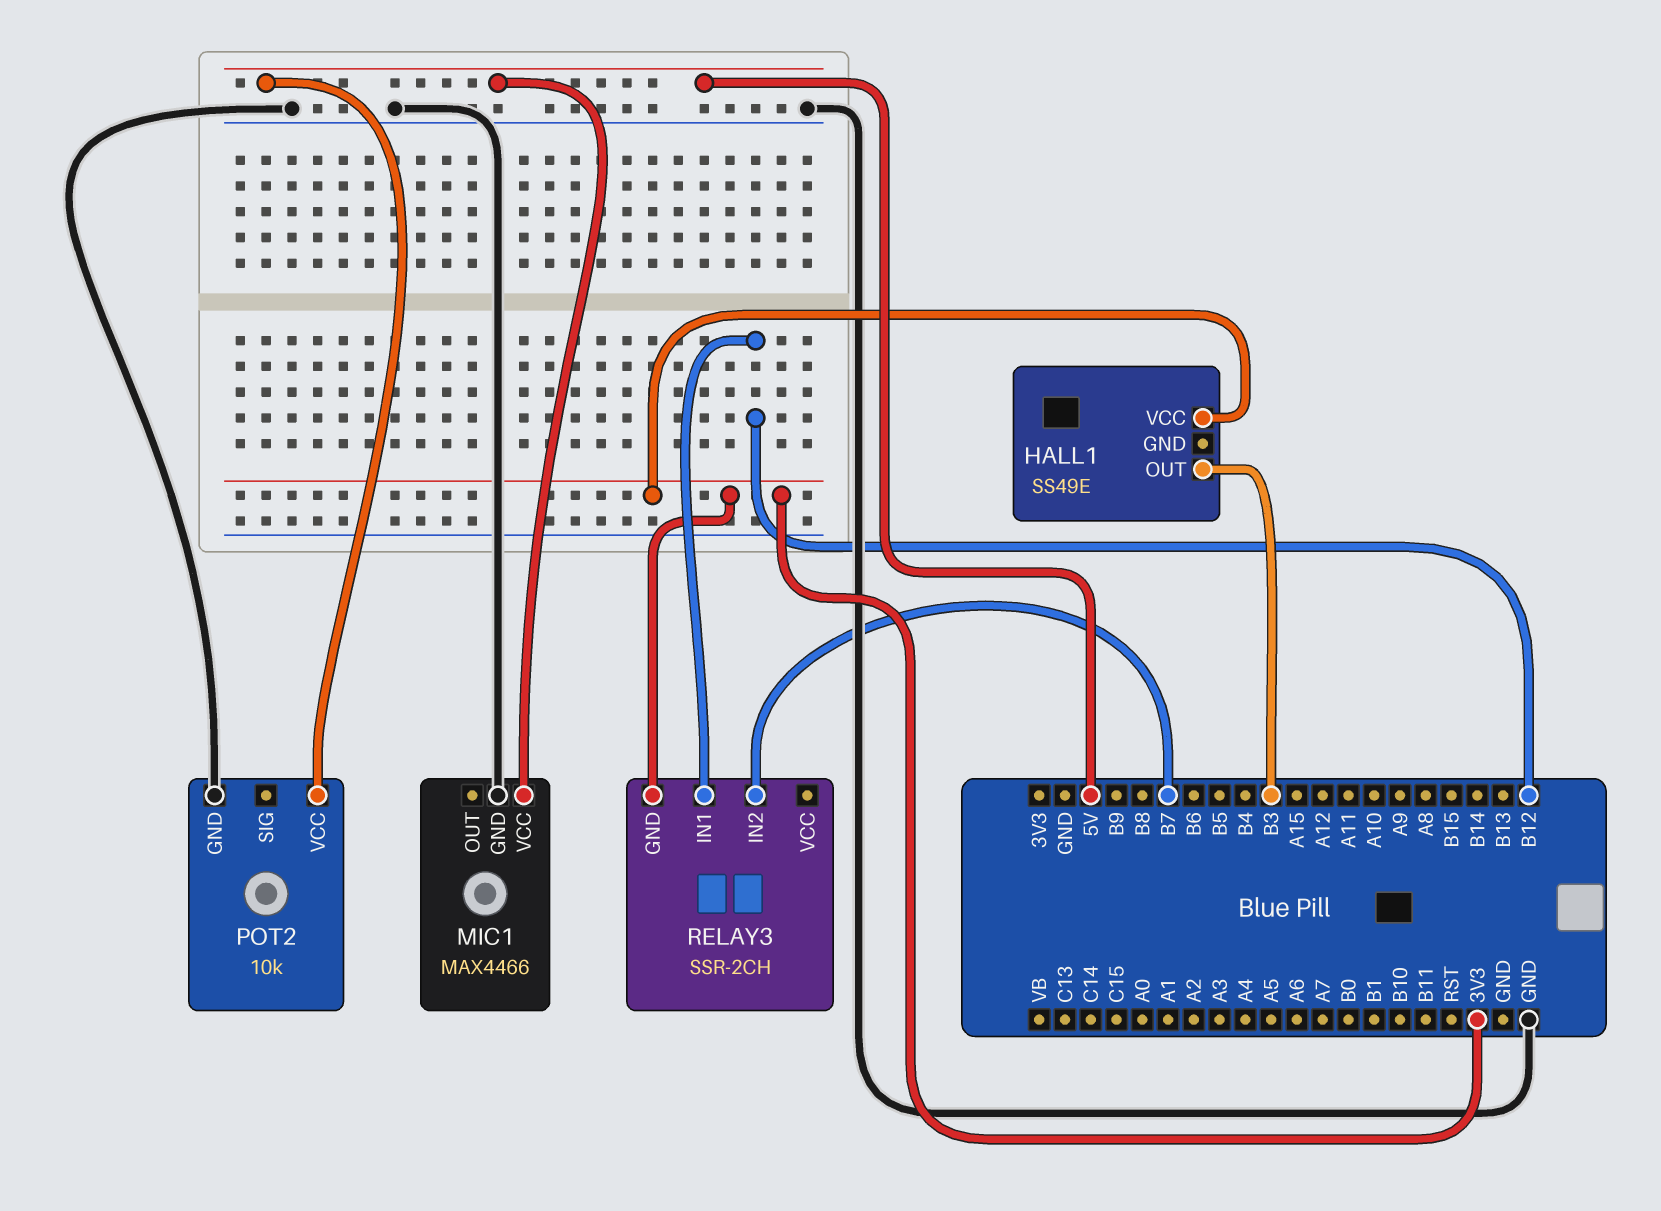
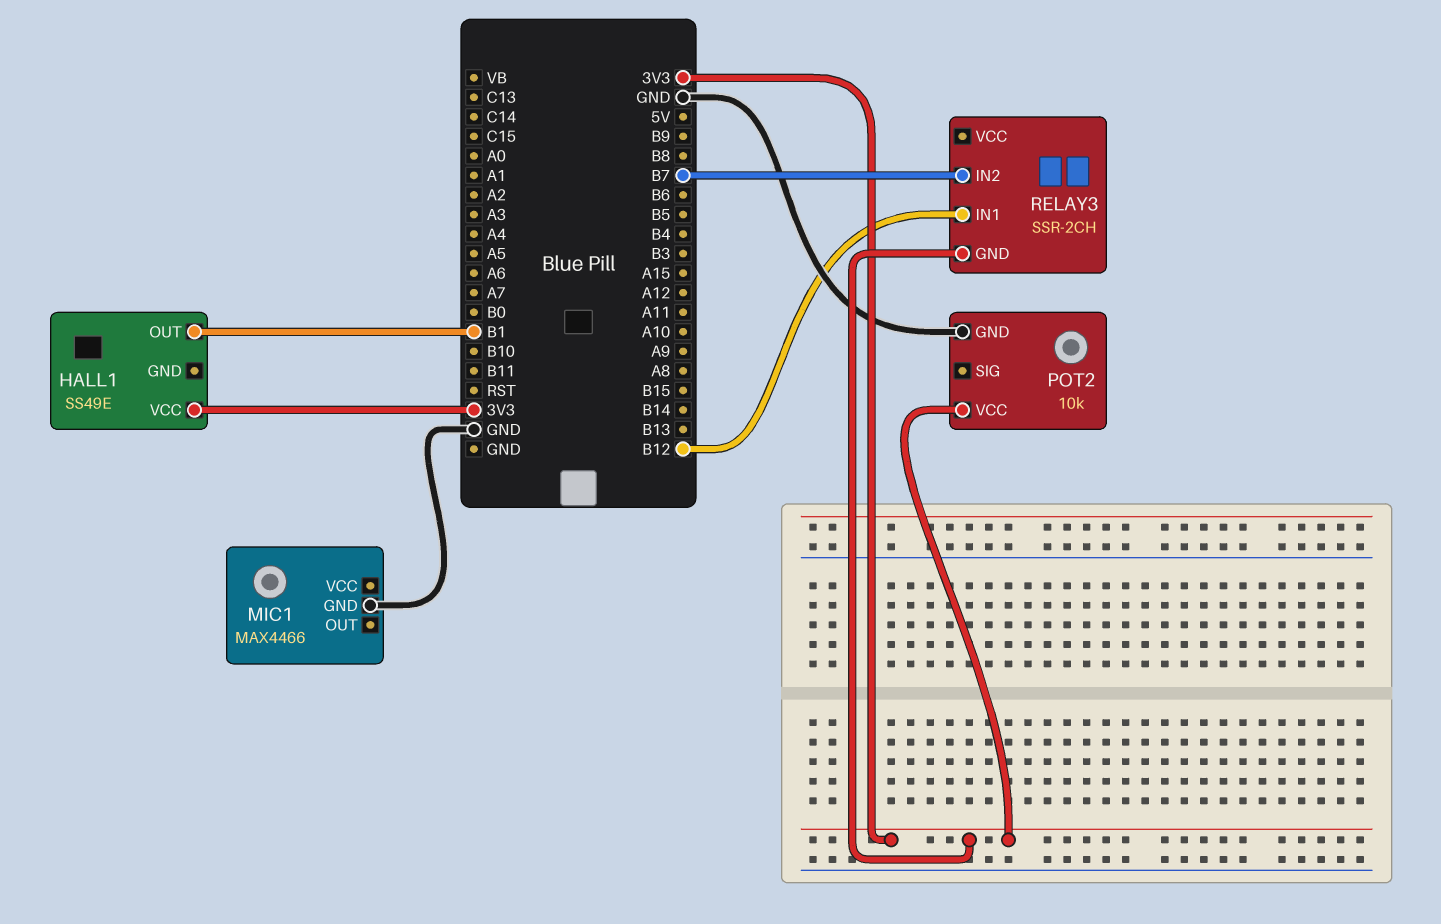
HALL1 pin OUT: B3 -> B1
MIC1 pin VCC: 5V -> none
POT2 pin VCC: 5V -> 3V3

